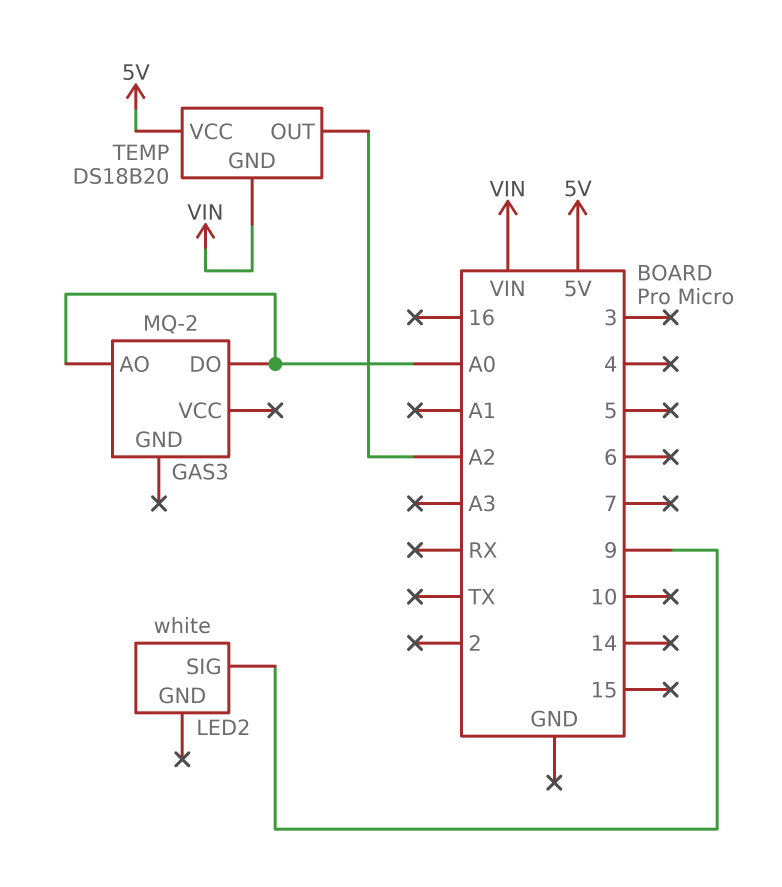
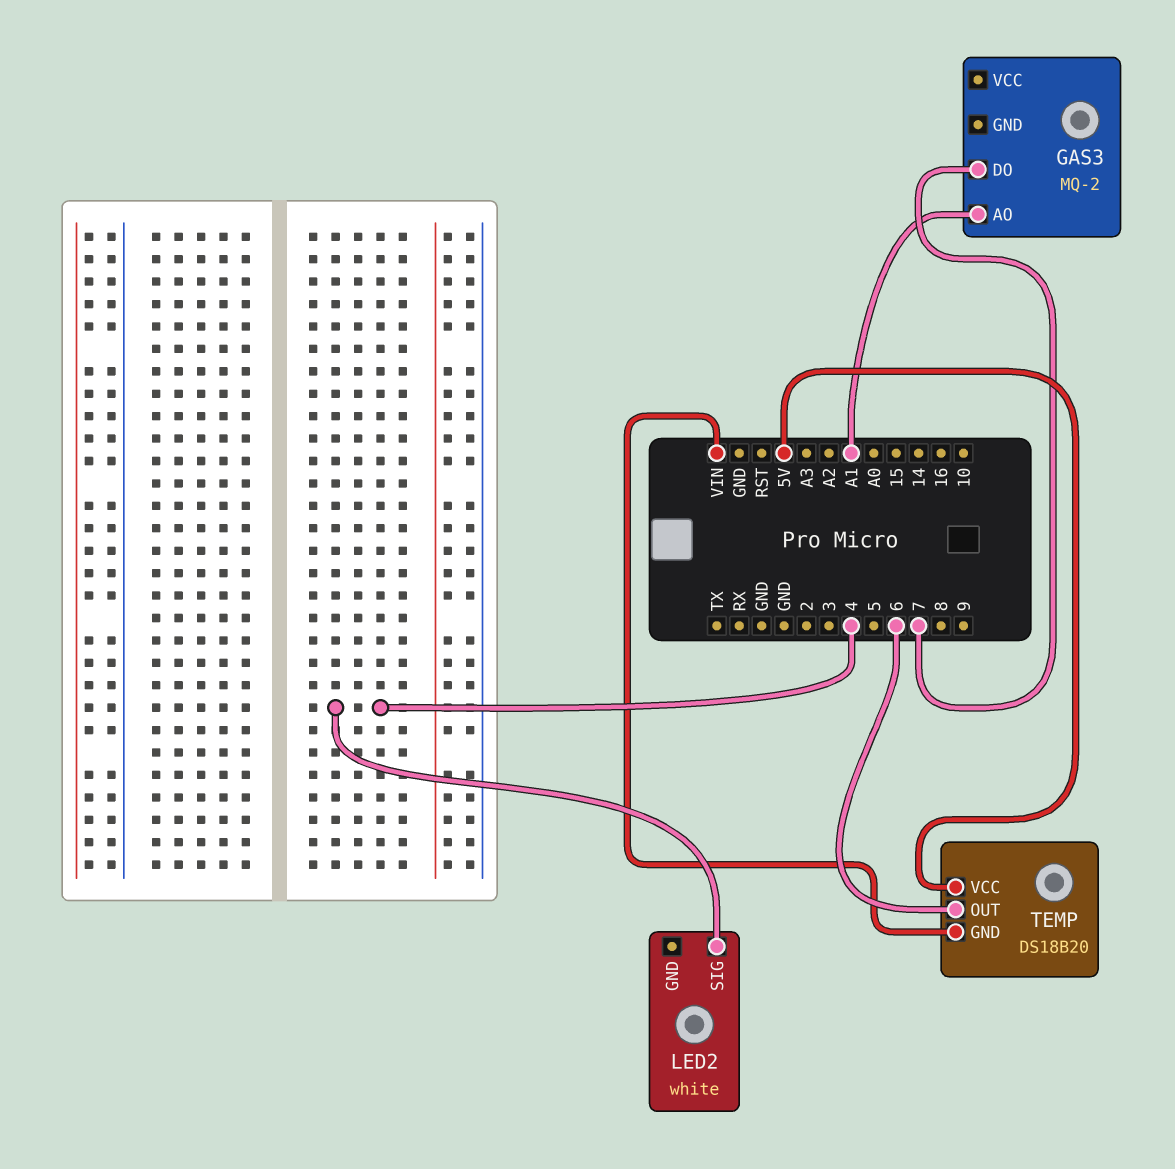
GAS3 pin AO: A0 -> A1
GAS3 pin DO: A0 -> 7
LED2 pin SIG: 9 -> 4
TEMP pin OUT: A2 -> 6

